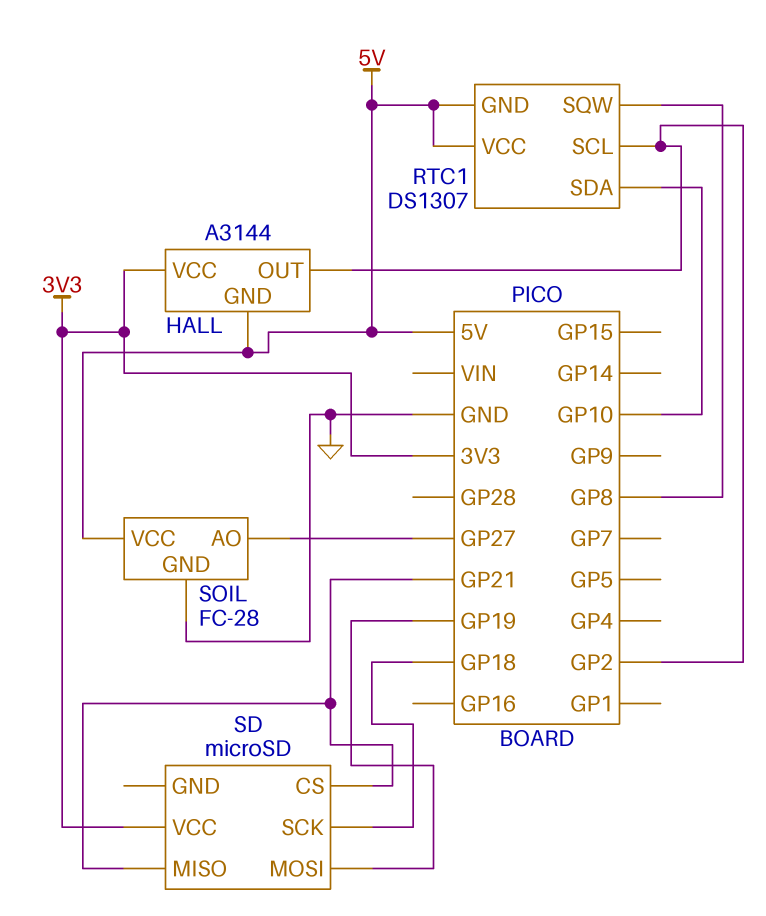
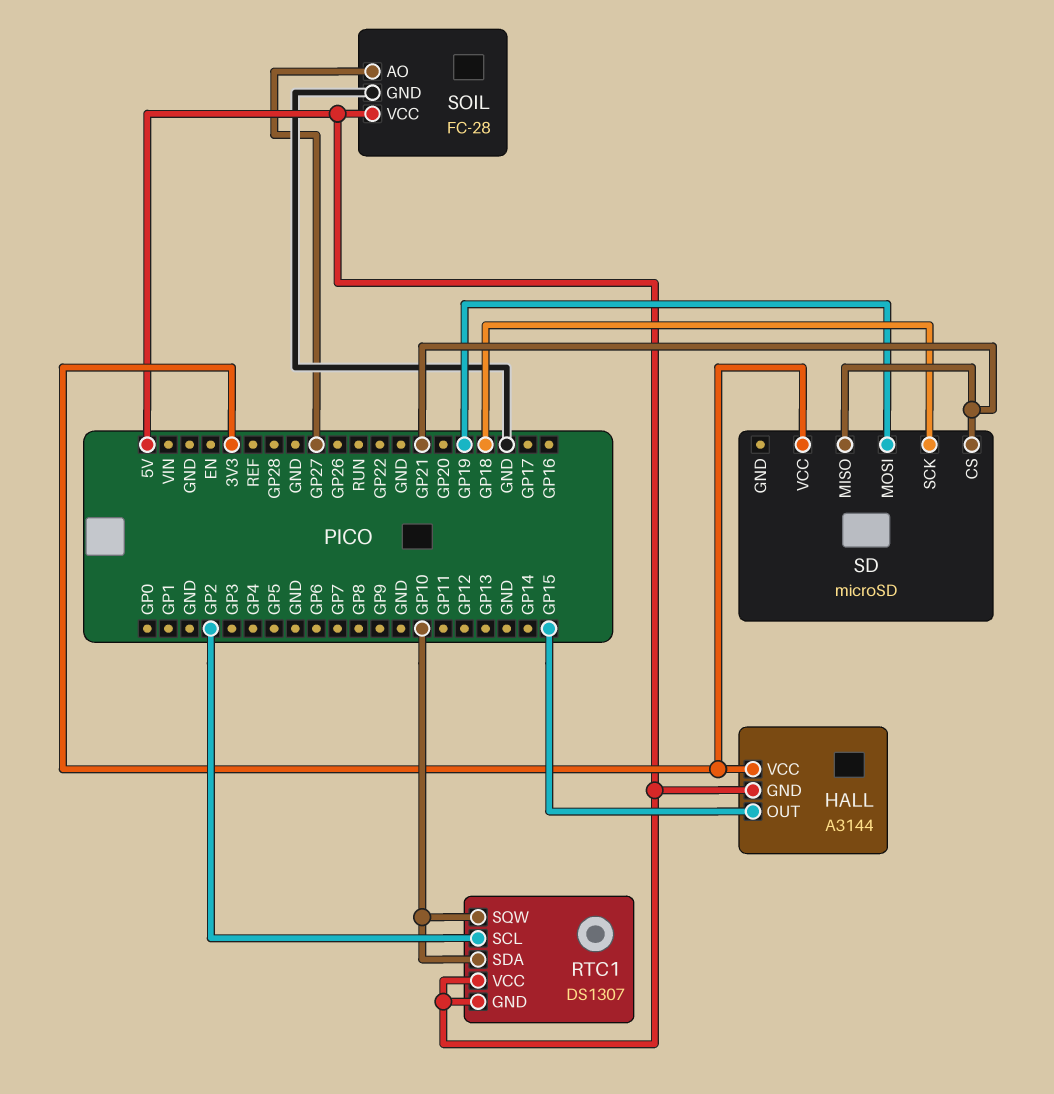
HALL pin OUT: GP2 -> GP15
RTC1 pin SQW: GP8 -> GP10

